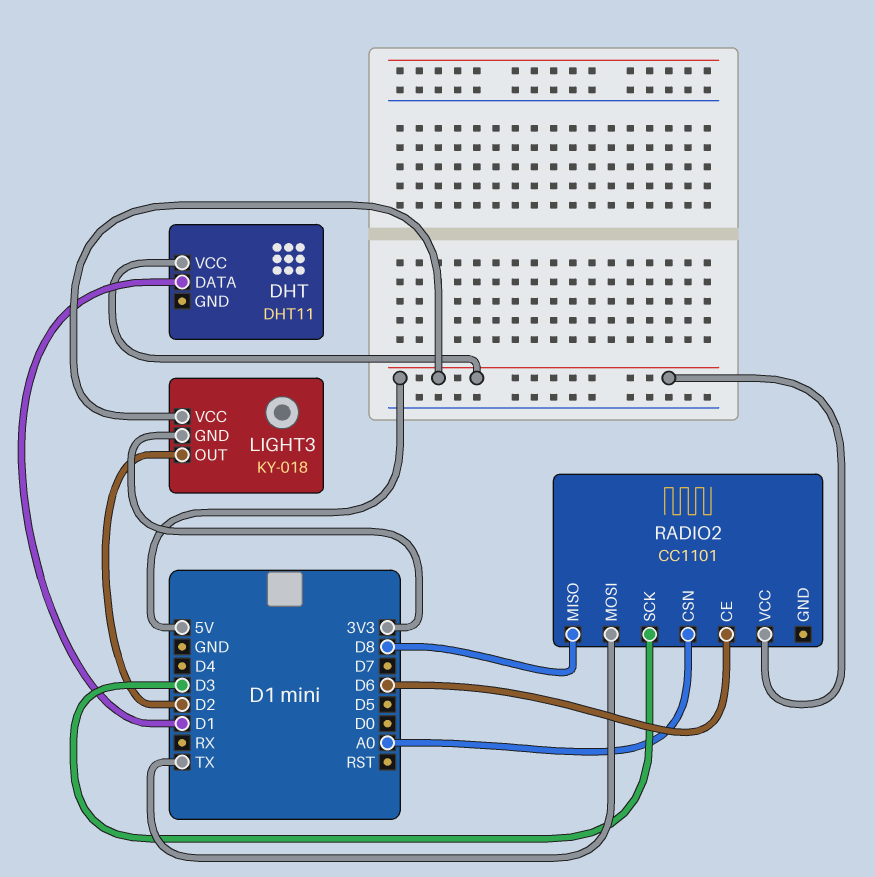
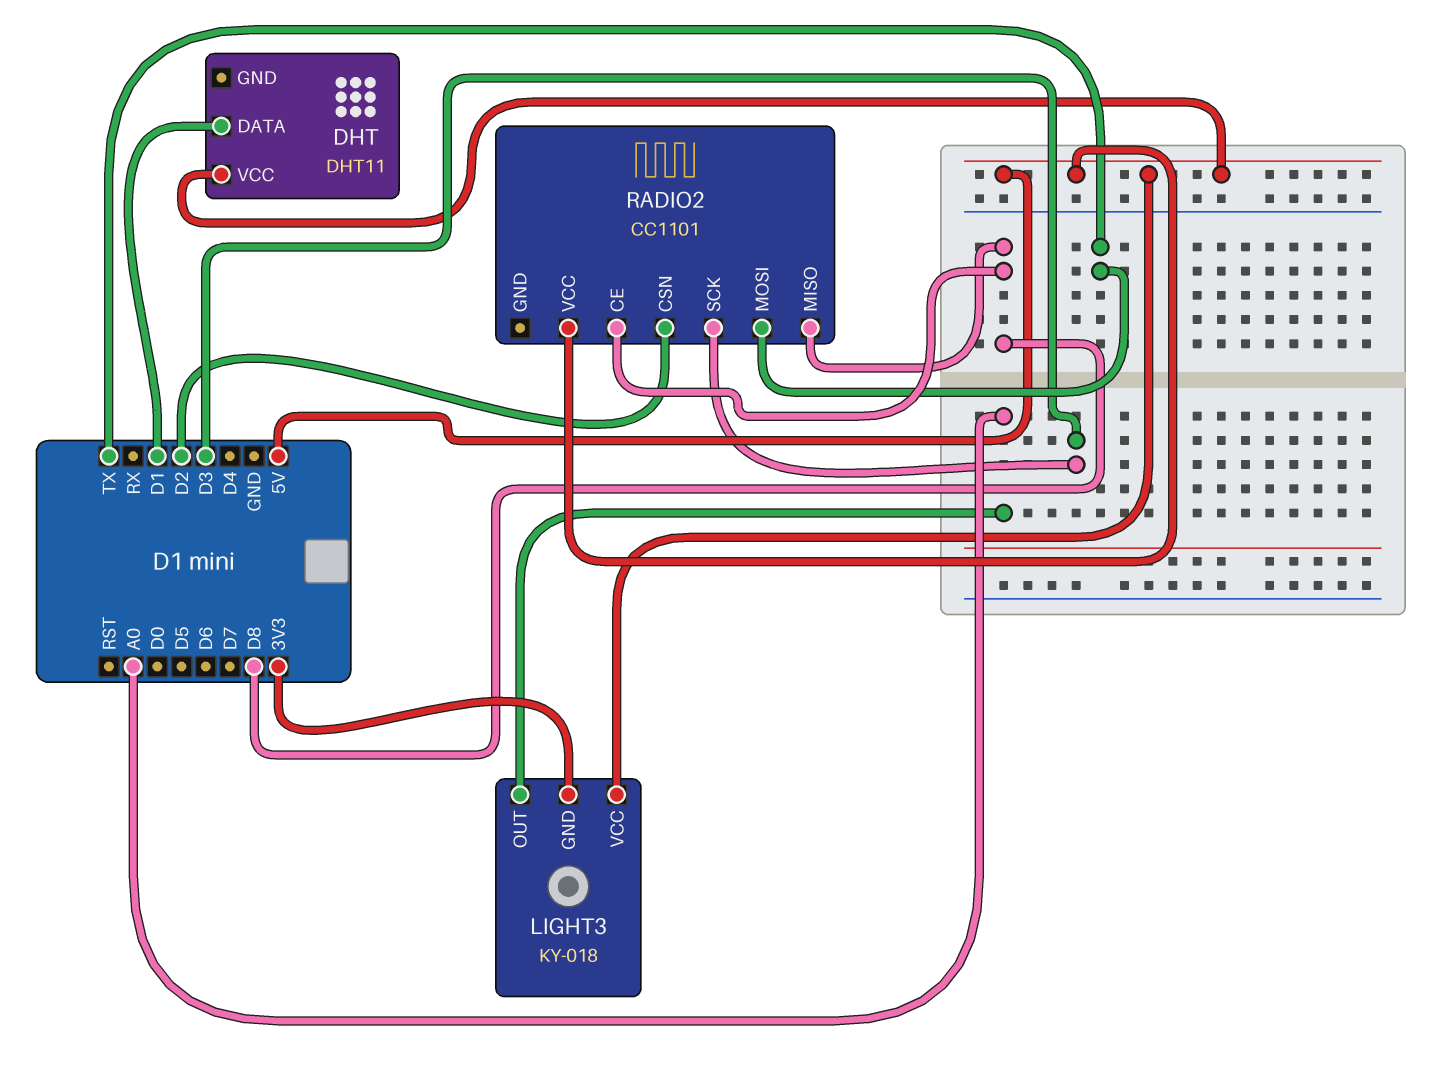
LIGHT3 pin OUT: D2 -> A0
RADIO2 pin CE: D6 -> D8
RADIO2 pin CSN: A0 -> D2

